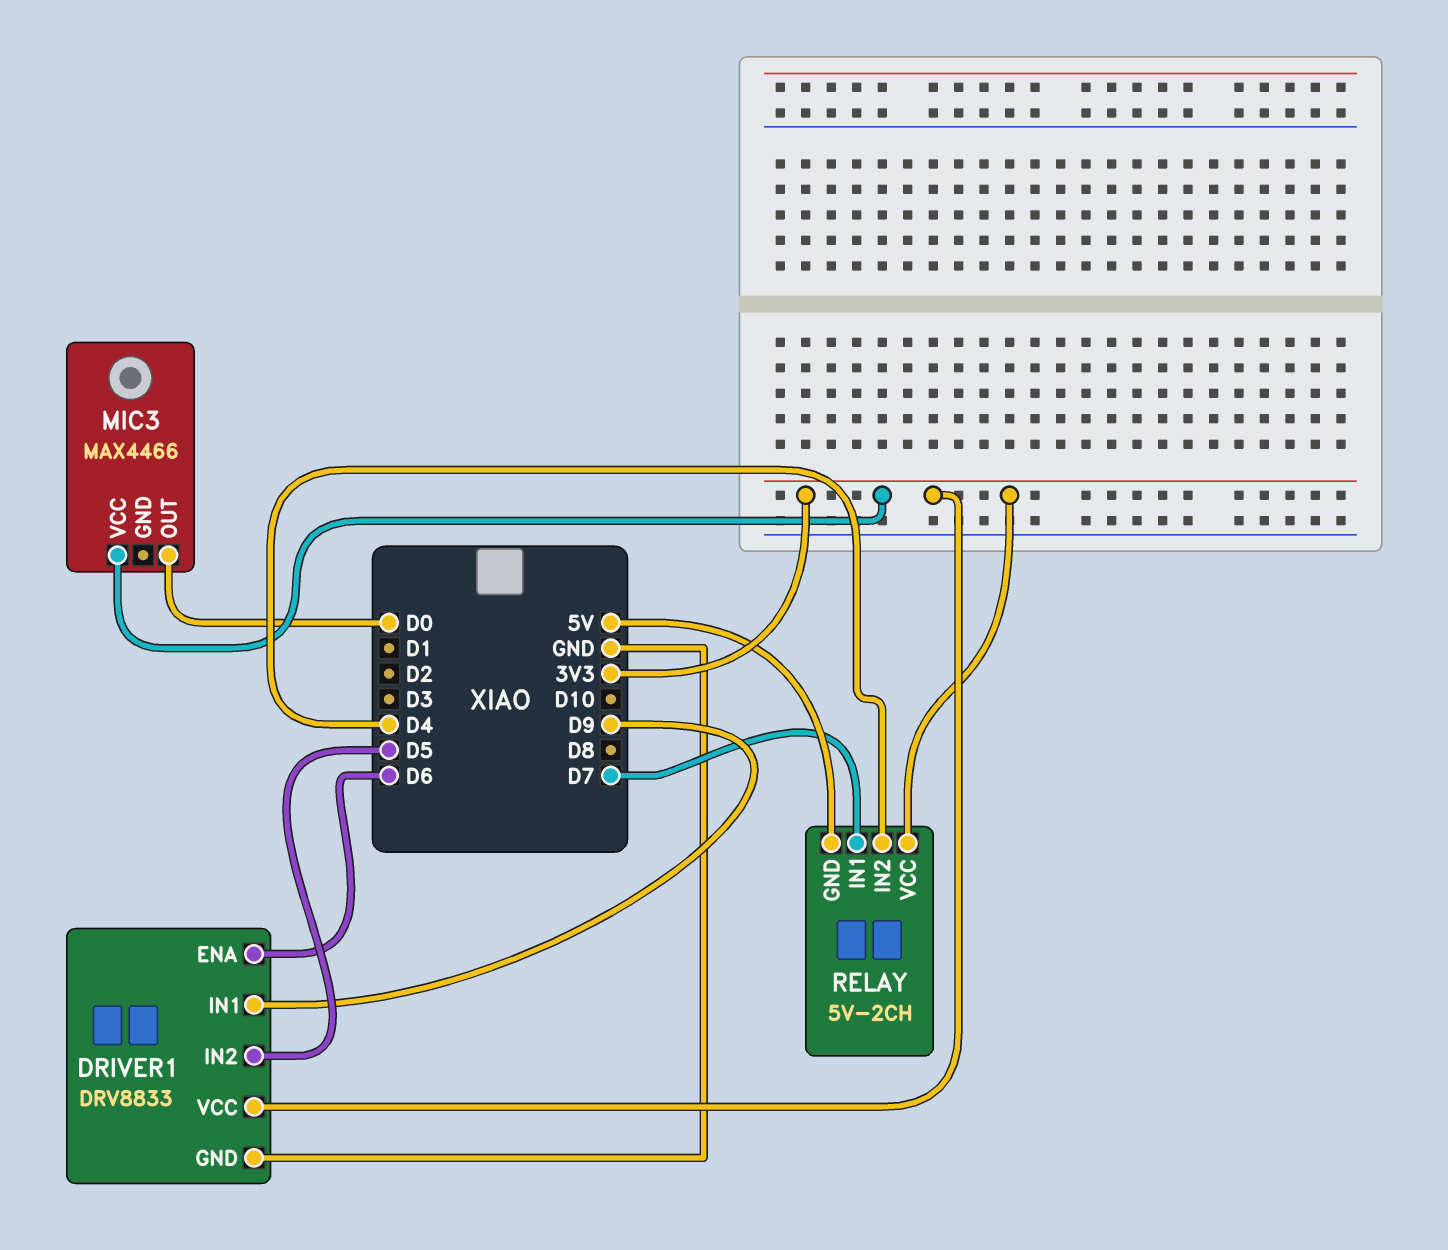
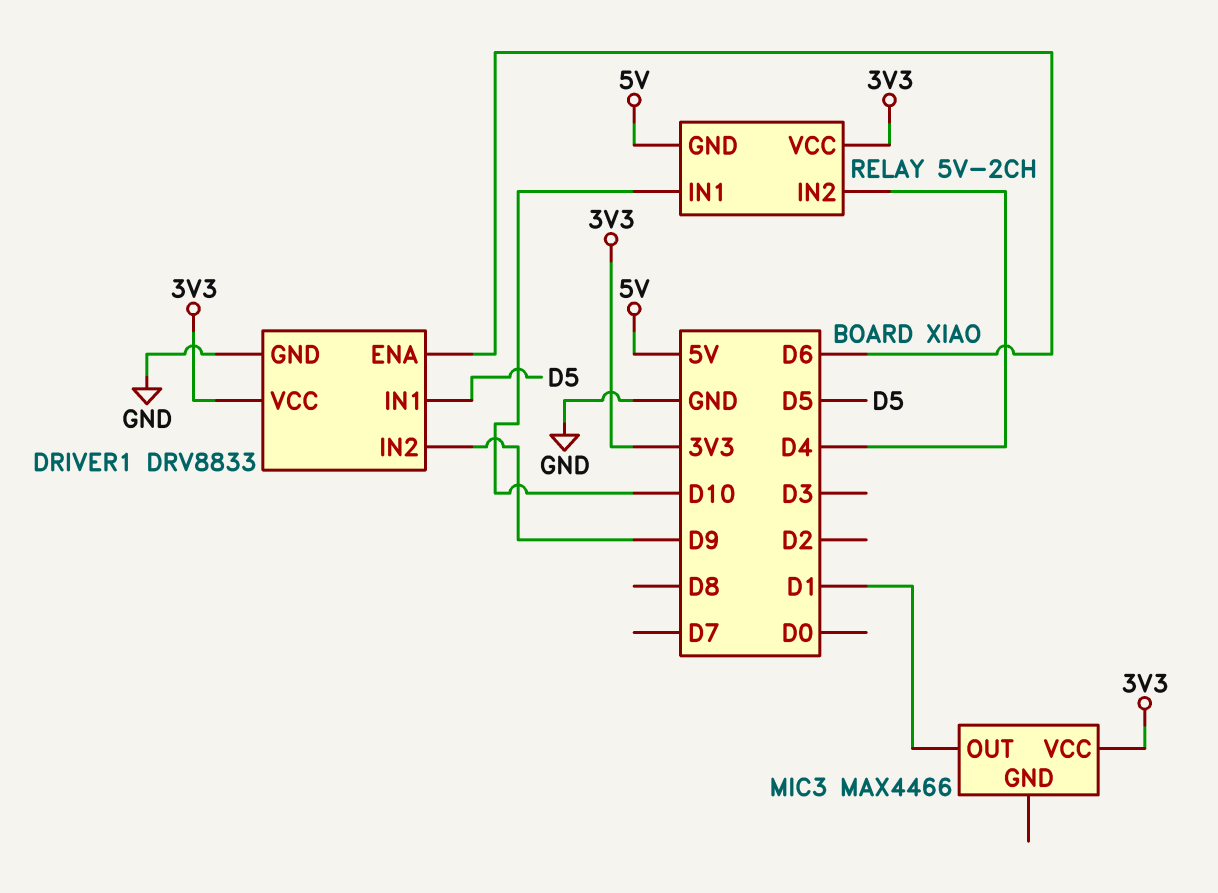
DRIVER1 pin IN1: D9 -> D5
DRIVER1 pin IN2: D5 -> D9
MIC3 pin OUT: D0 -> D1
RELAY pin IN1: D7 -> D10

